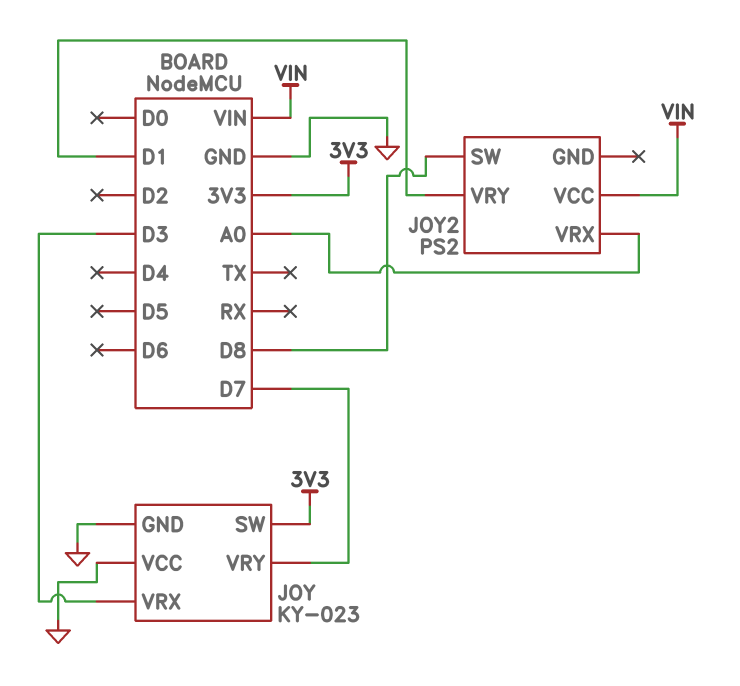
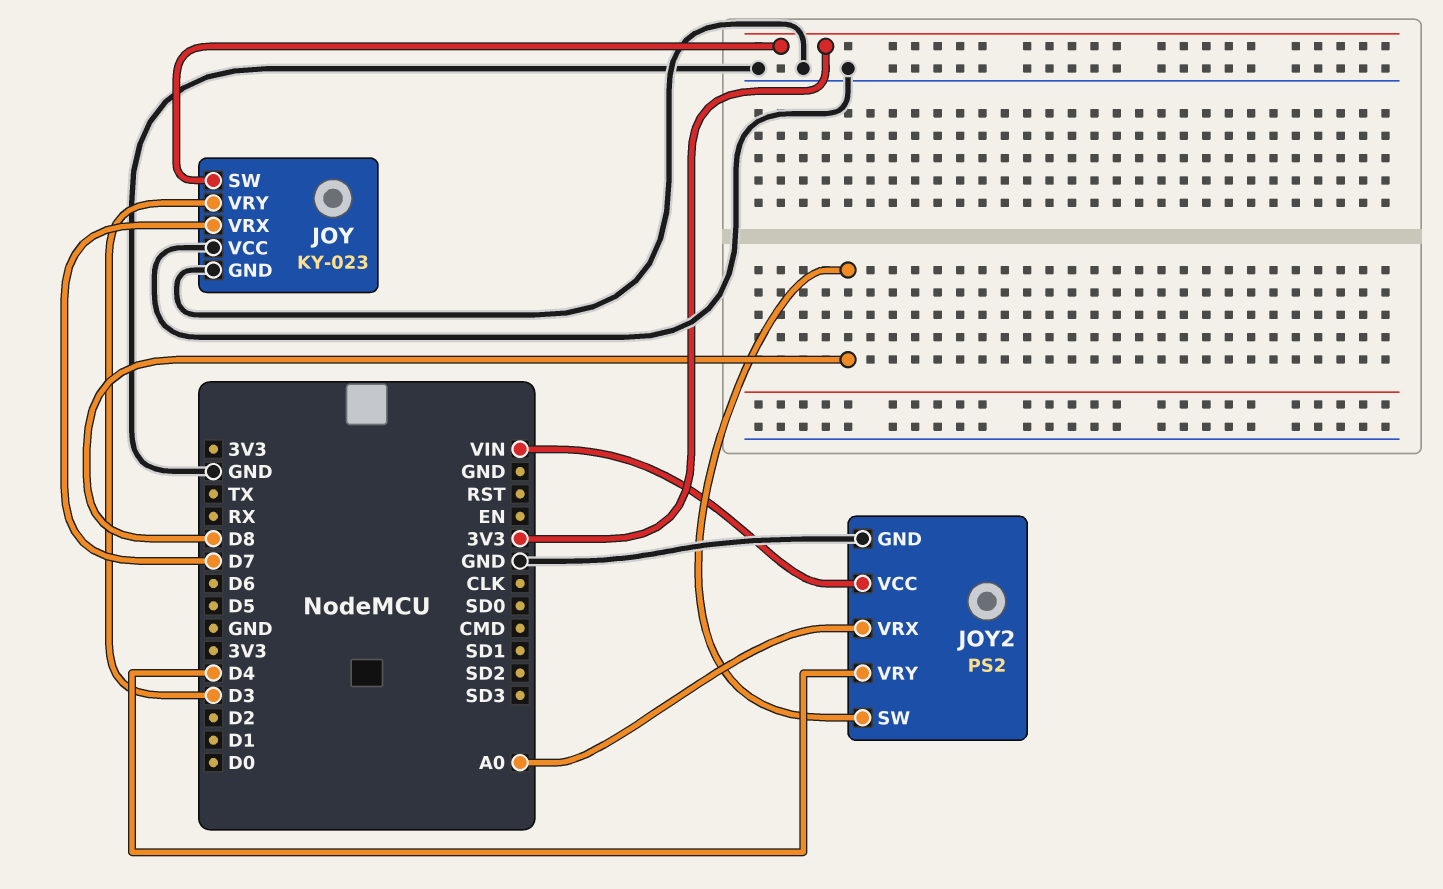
JOY pin VRX: D3 -> D7
JOY pin VRY: D7 -> D3
JOY2 pin GND: none -> GND
JOY2 pin VRY: D1 -> D4

